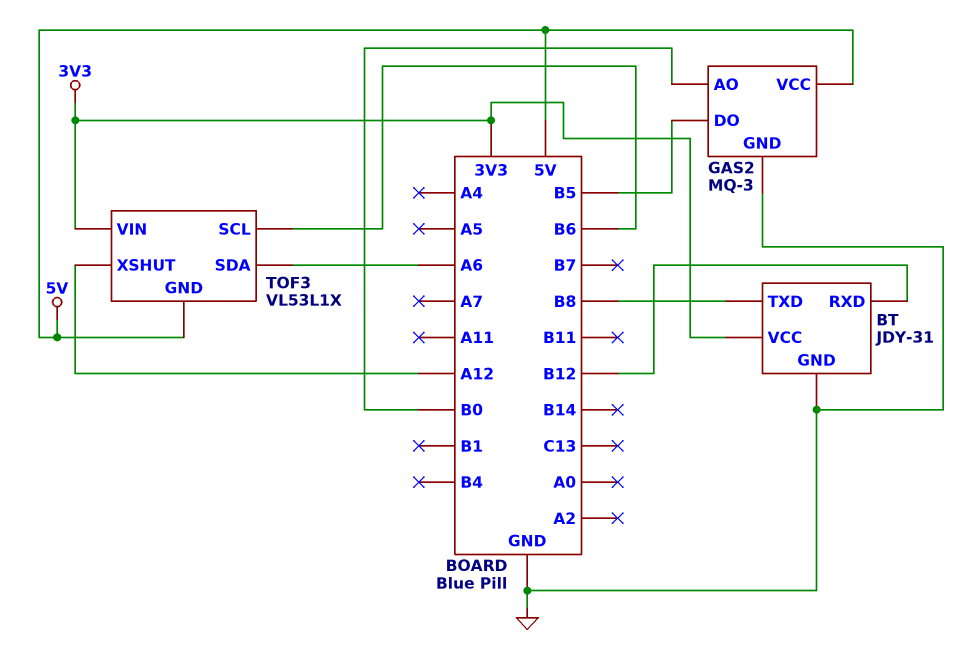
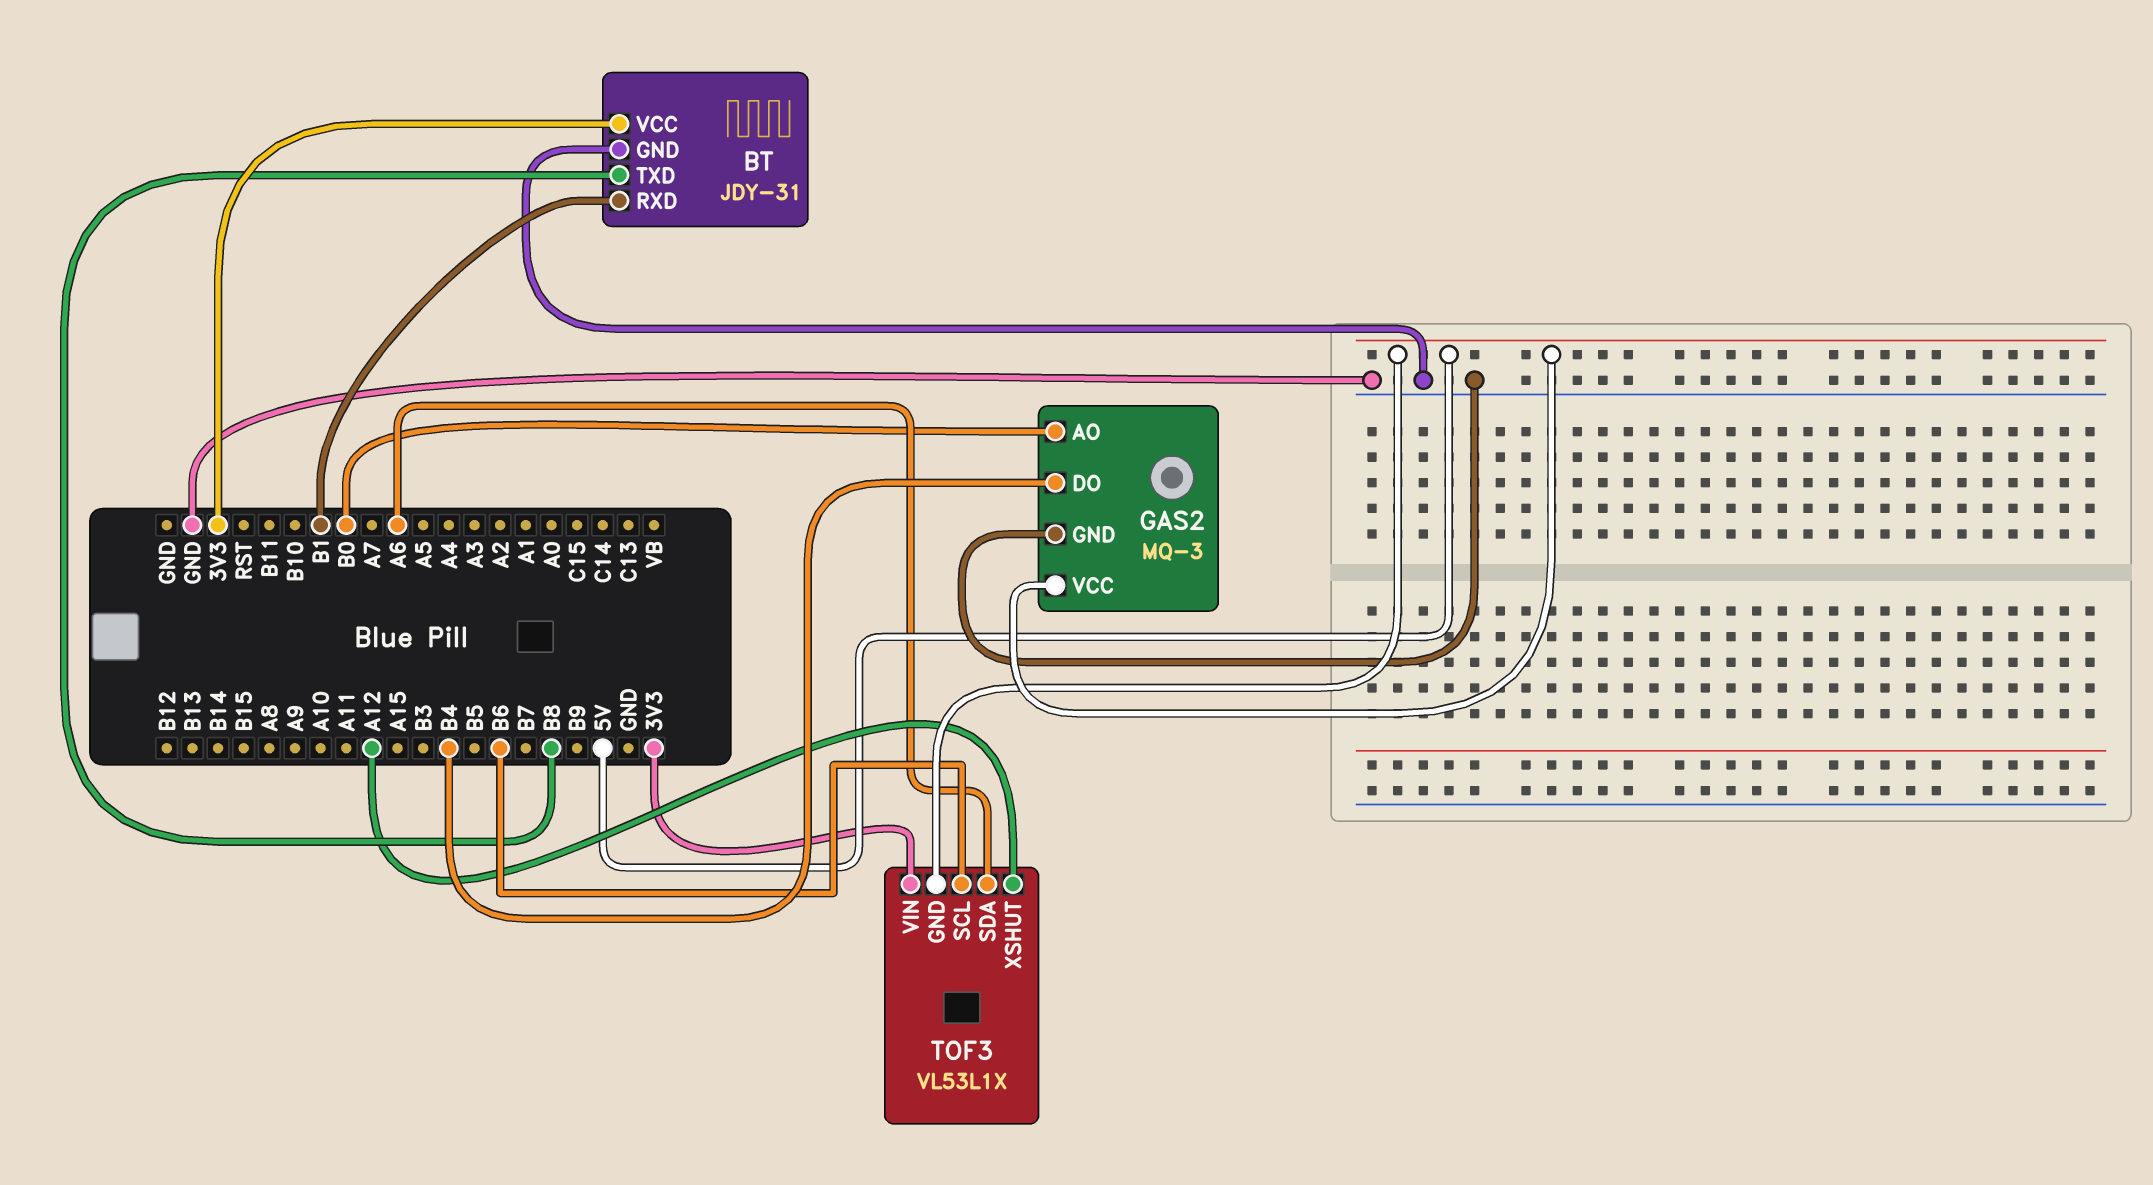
BT pin RXD: B12 -> B1
GAS2 pin DO: B5 -> B4

